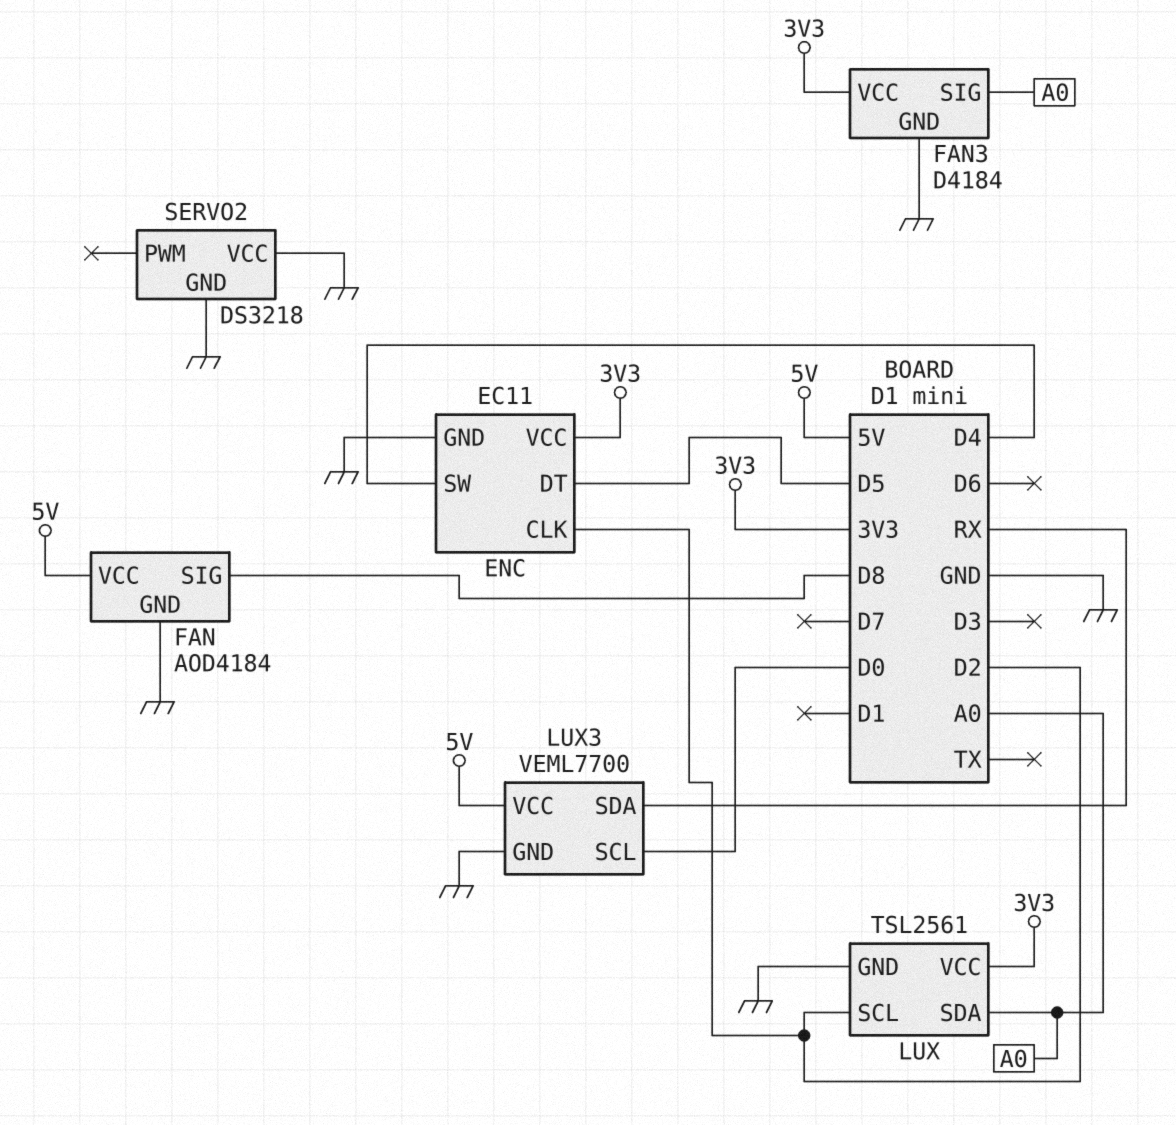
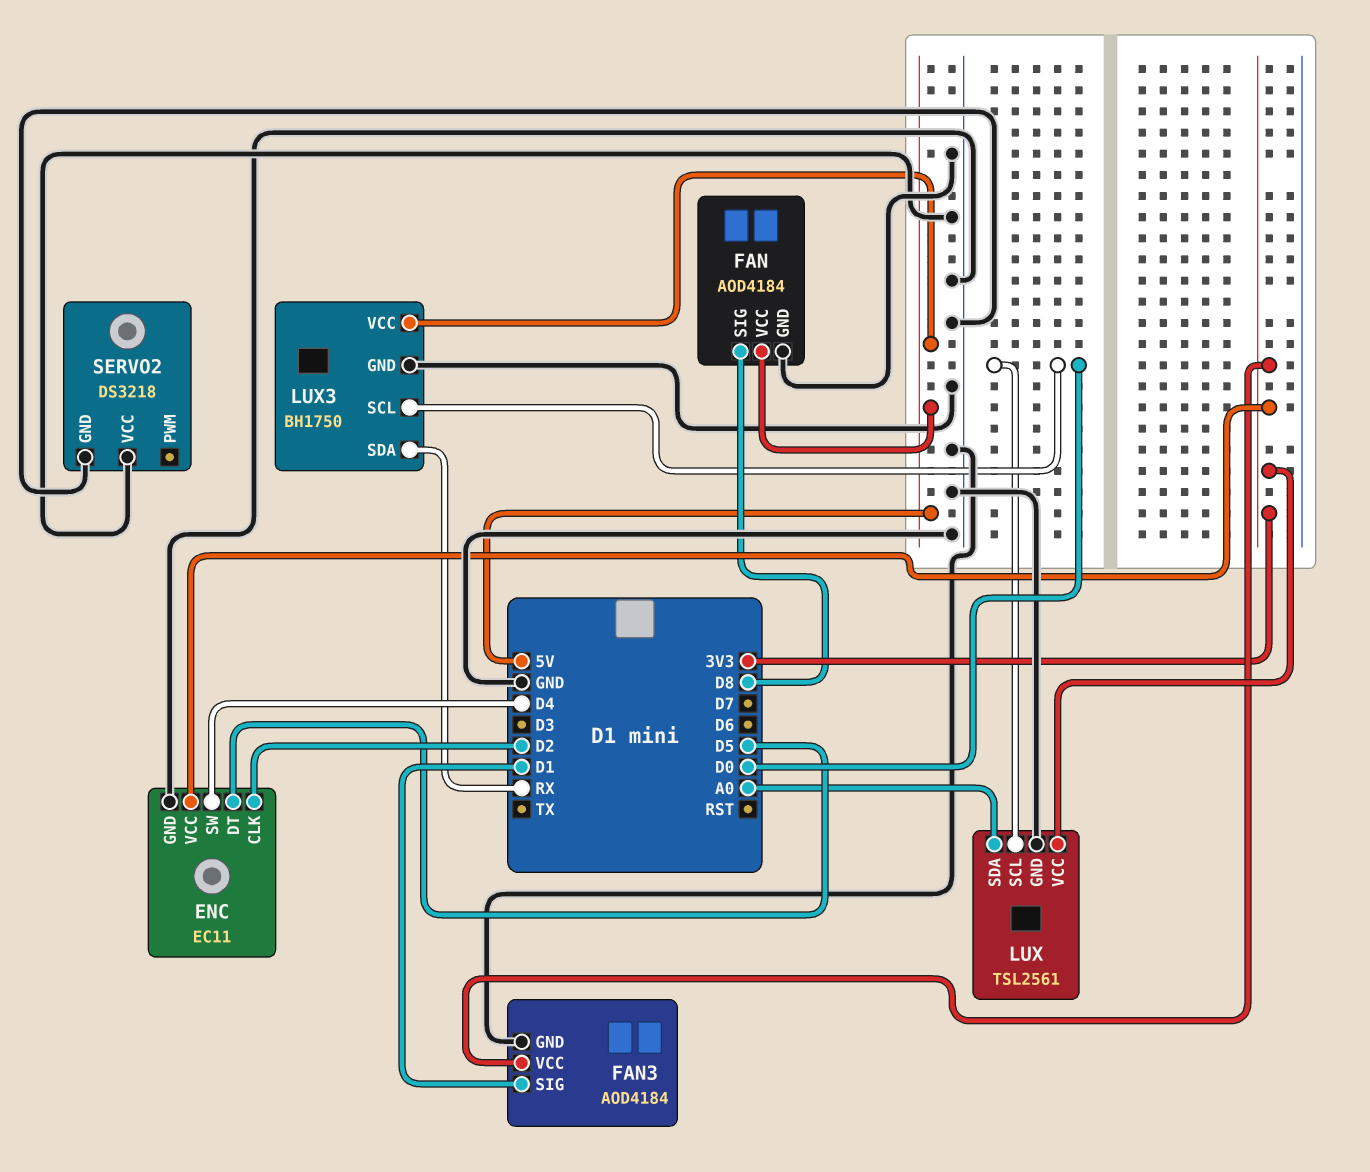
FAN3: D4184 -> AOD4184
FAN3 pin SIG: A0 -> D1
LUX pin SCL: D2 -> D0
LUX3: VEML7700 -> BH1750

